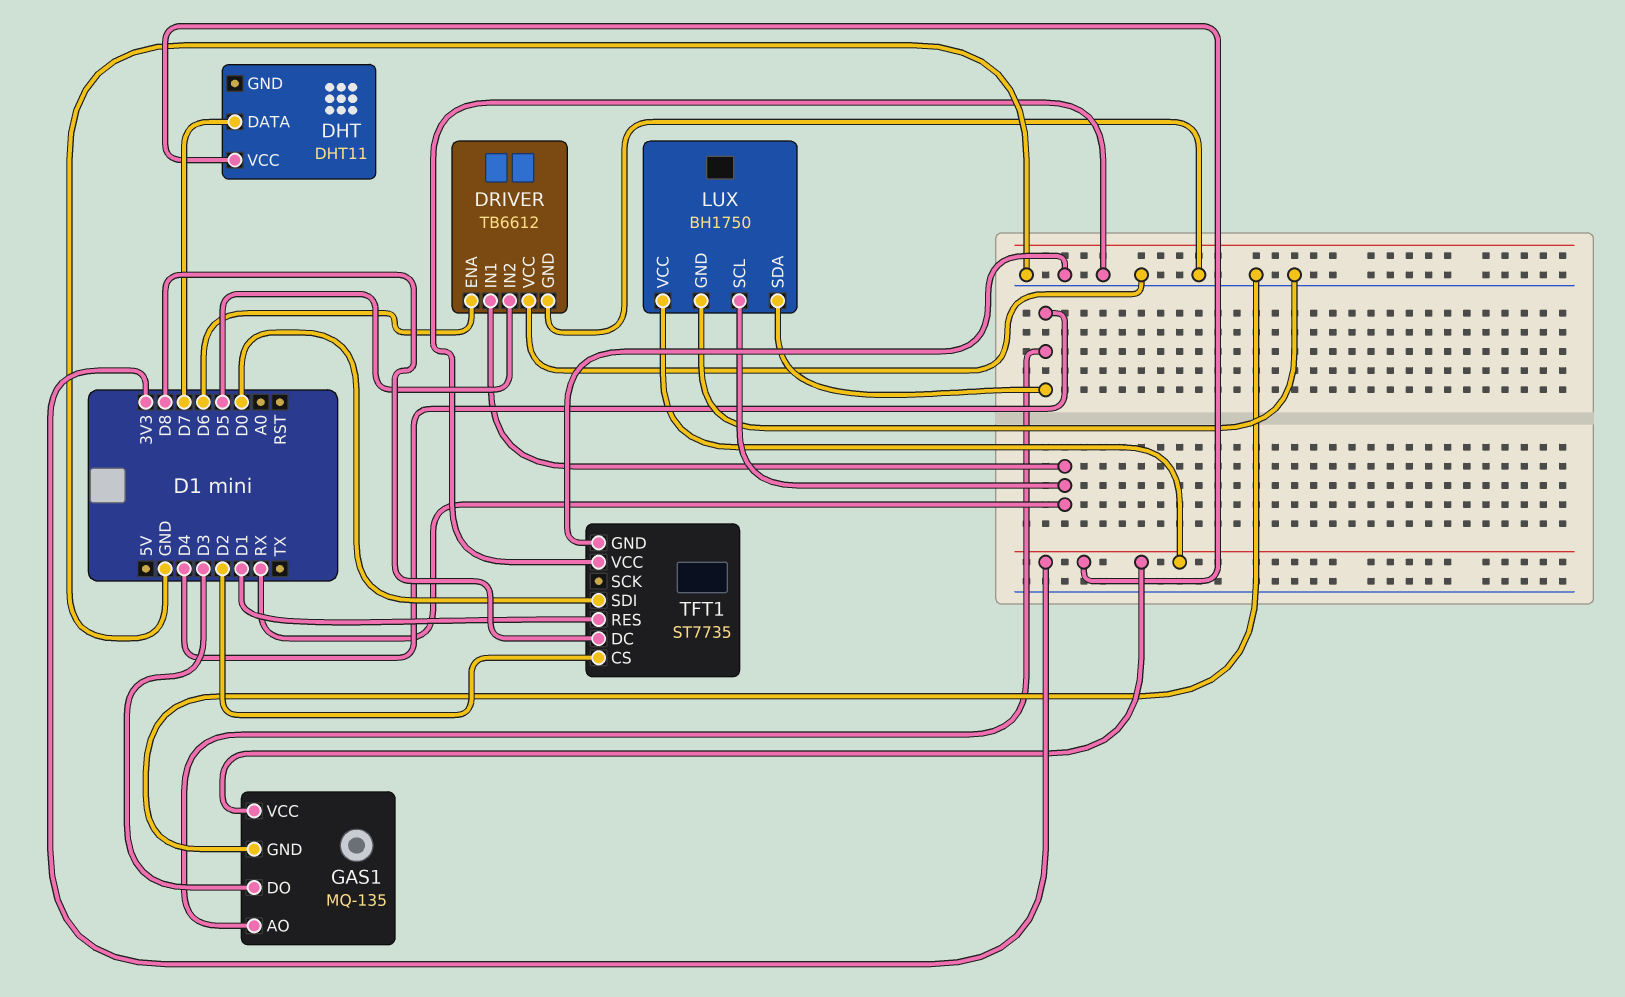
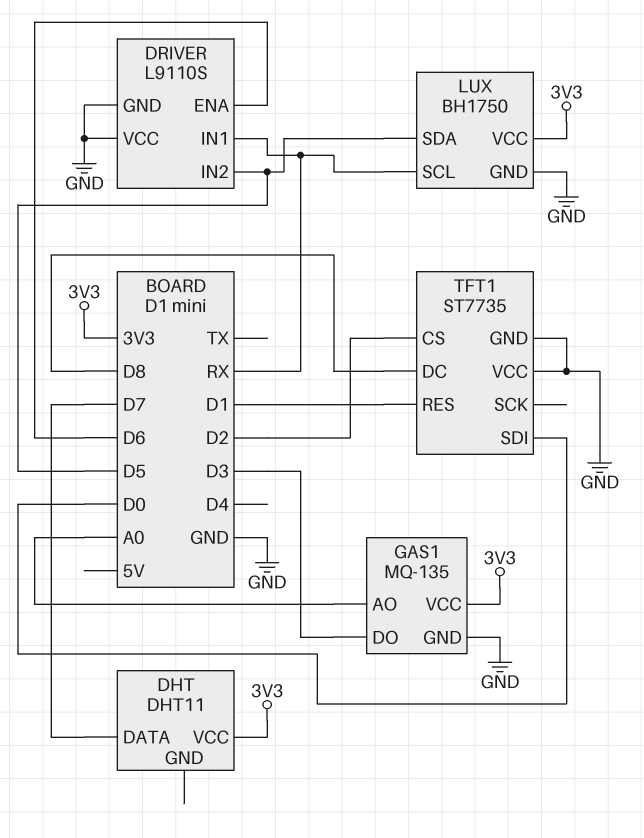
DRIVER: TB6612 -> L9110S
GAS1 pin AO: D4 -> A0
LUX pin SDA: D4 -> D5

